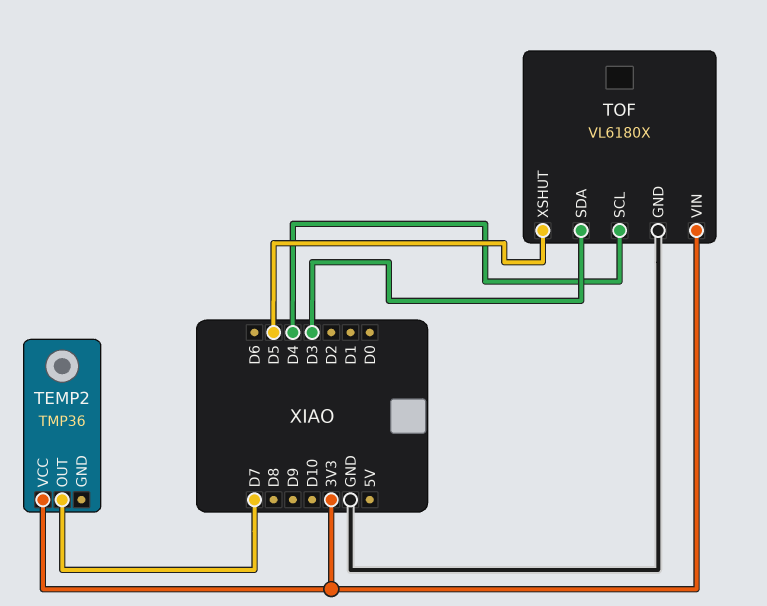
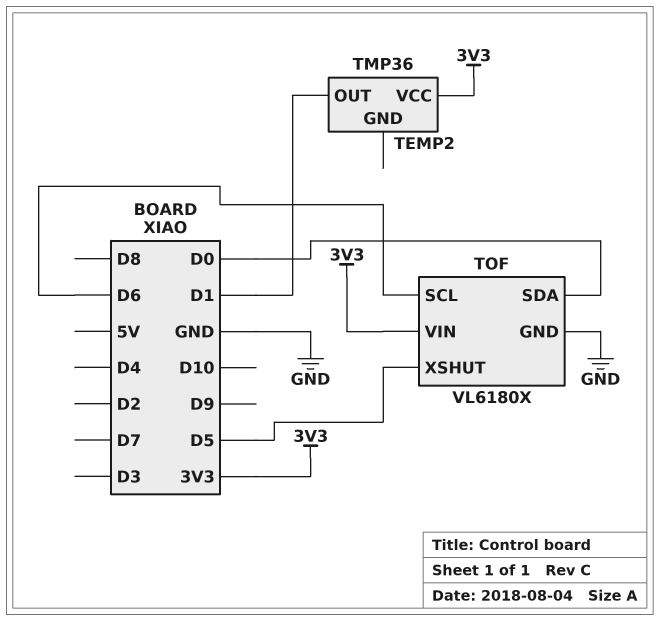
TEMP2 pin OUT: D7 -> D1
TOF pin SCL: D4 -> D6
TOF pin SDA: D3 -> D0

